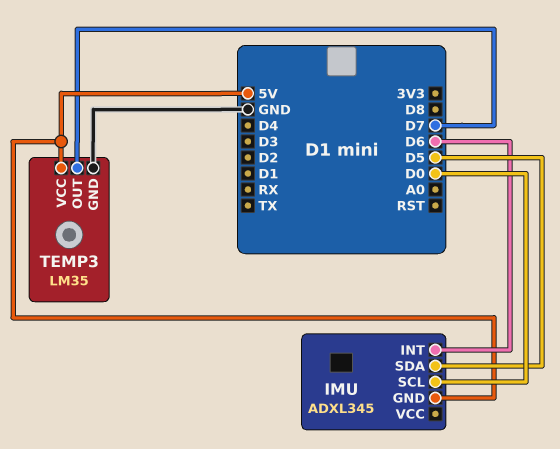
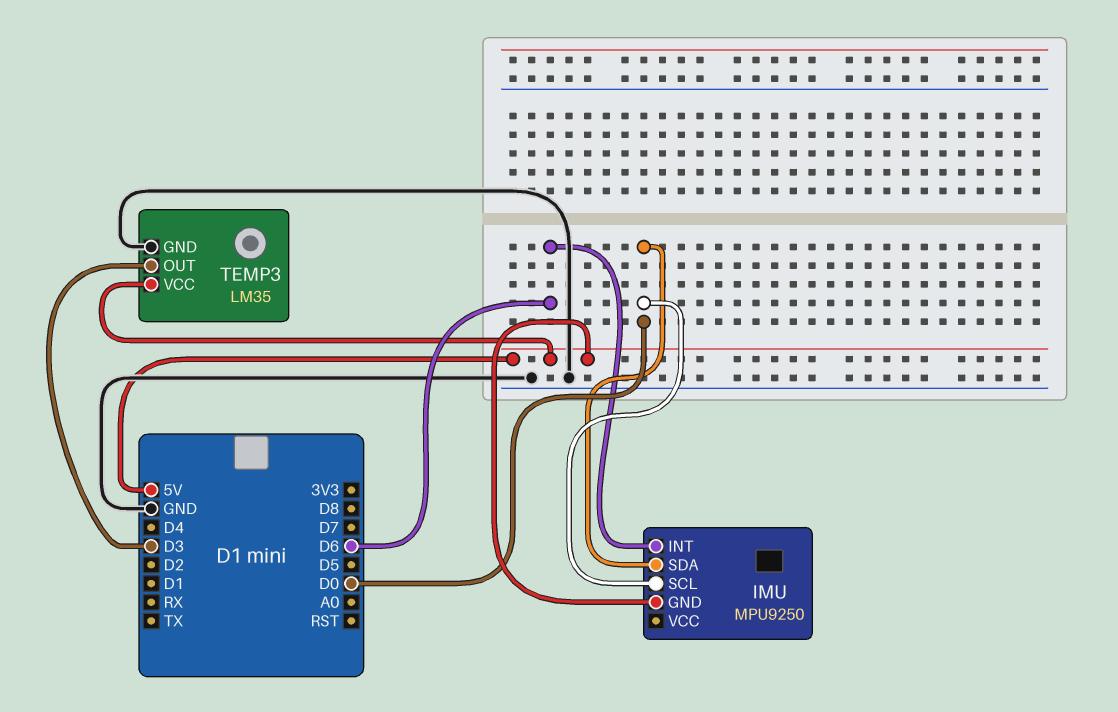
IMU: ADXL345 -> MPU9250
IMU pin SDA: D5 -> D0
TEMP3 pin OUT: D7 -> D3

